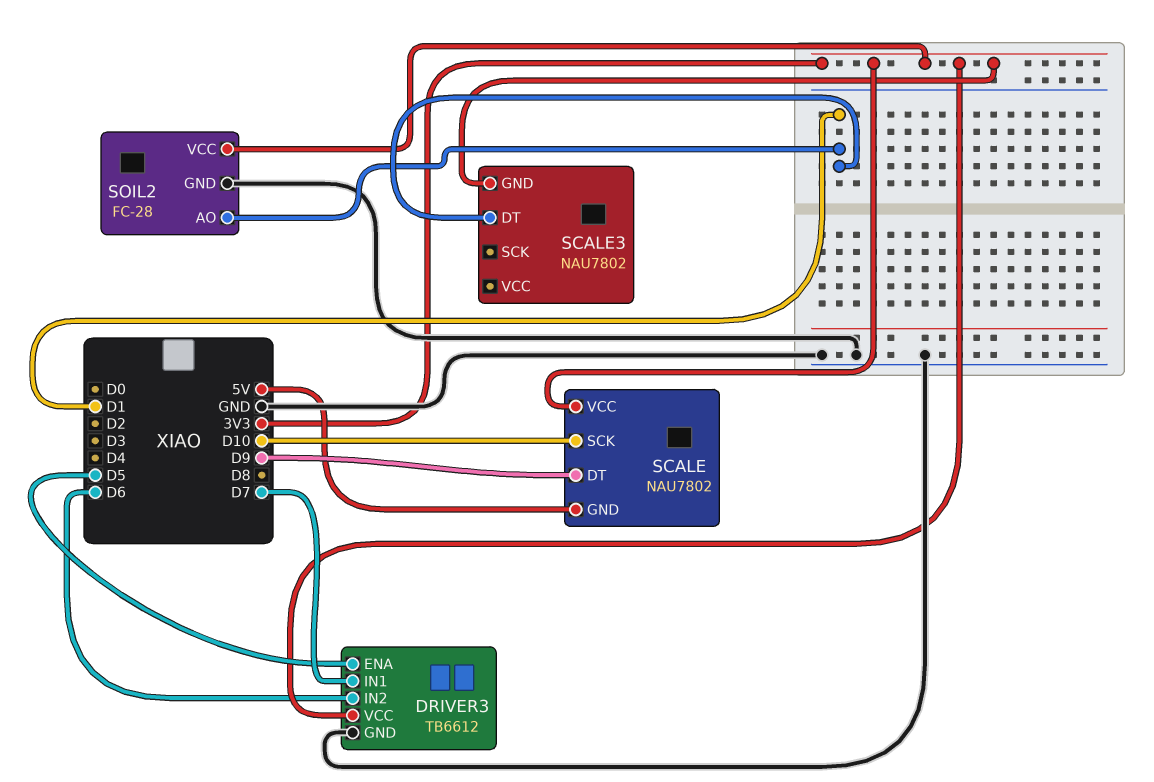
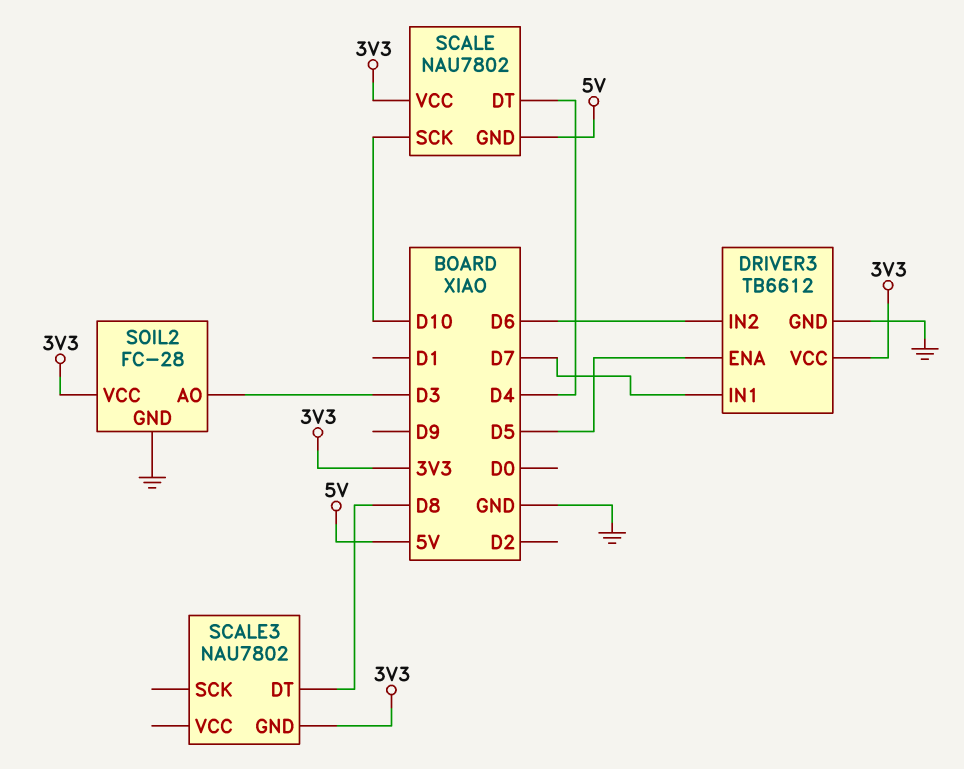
SCALE pin DT: D9 -> D4
SCALE3 pin DT: D1 -> D8
SOIL2 pin AO: D1 -> D3

